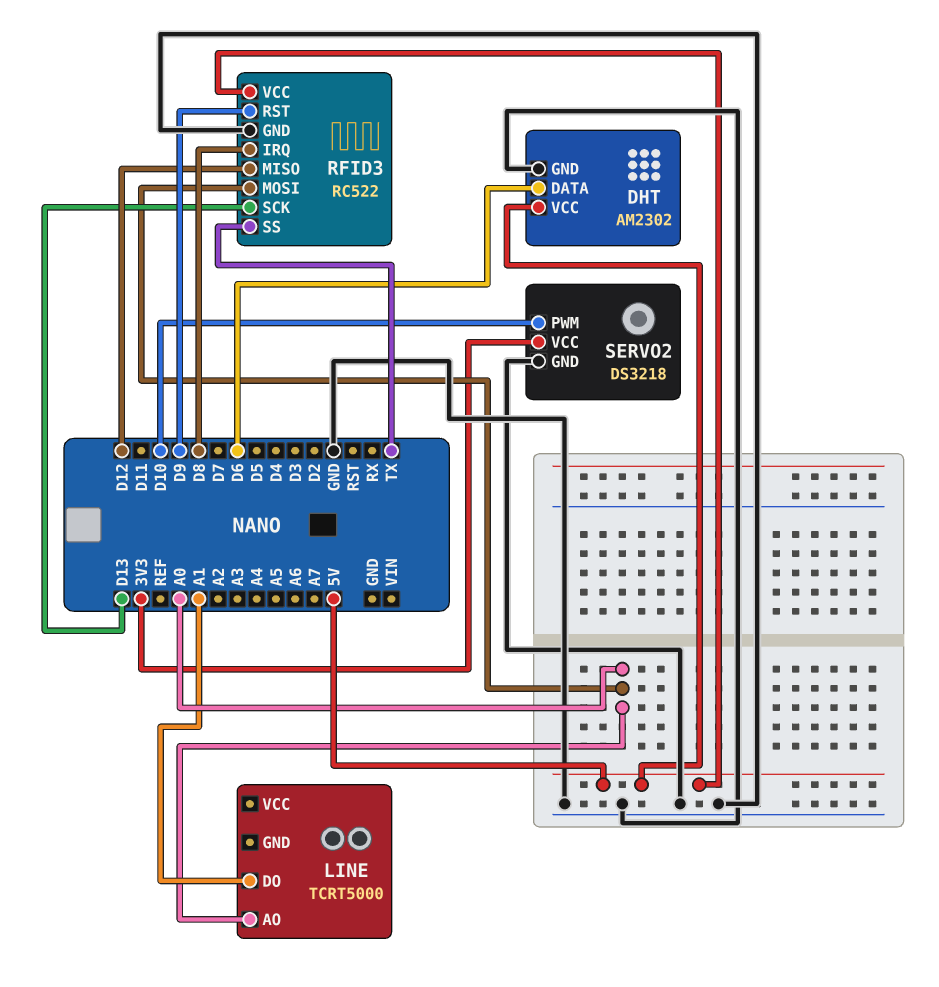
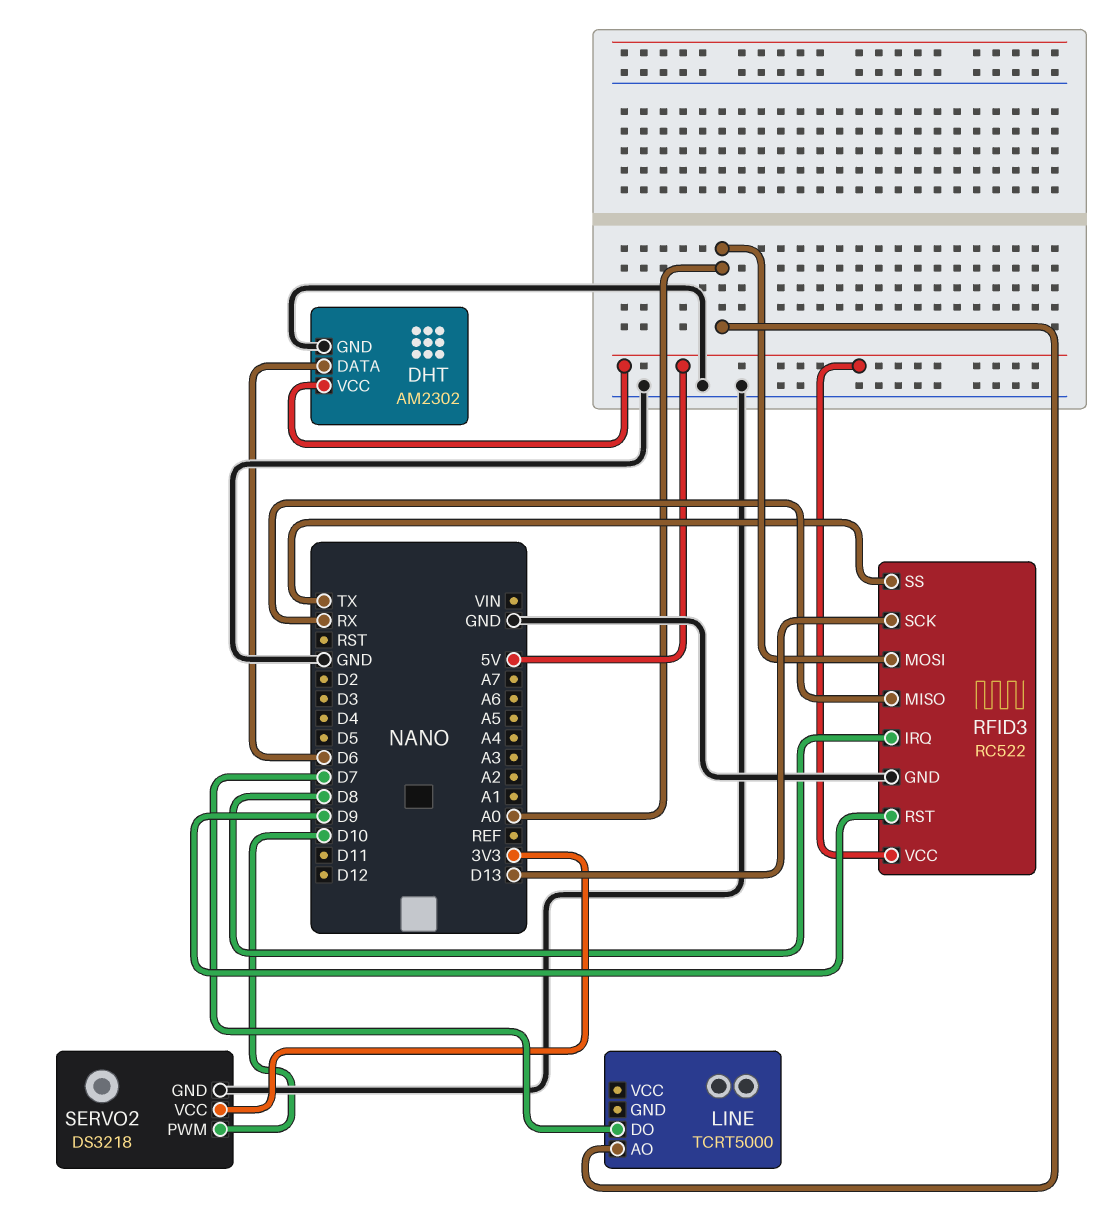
LINE pin DO: A1 -> D7
RFID3 pin MISO: D12 -> RX

